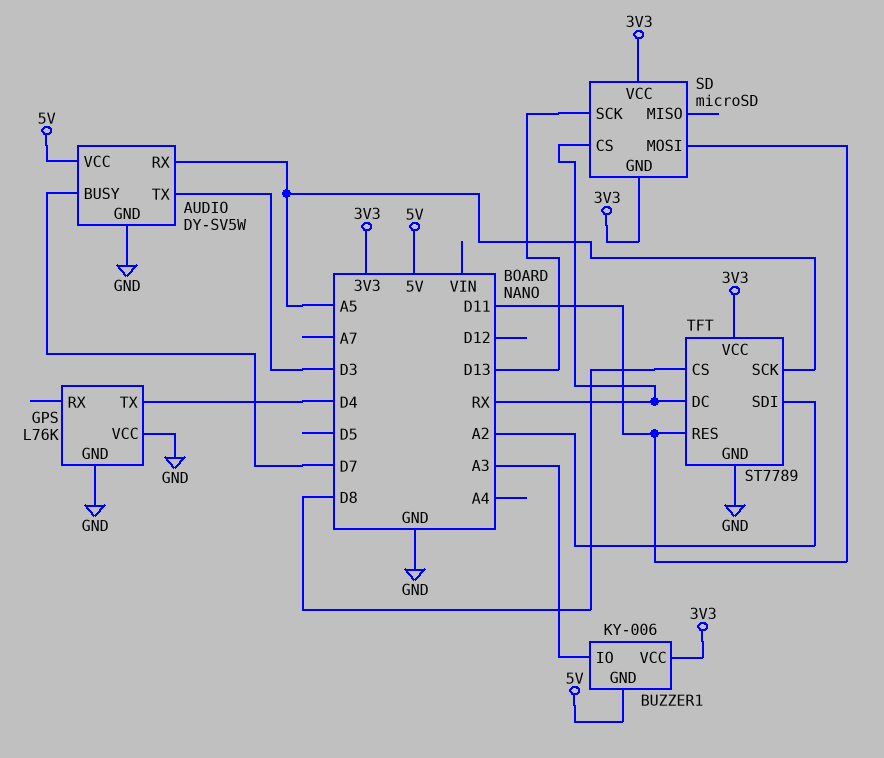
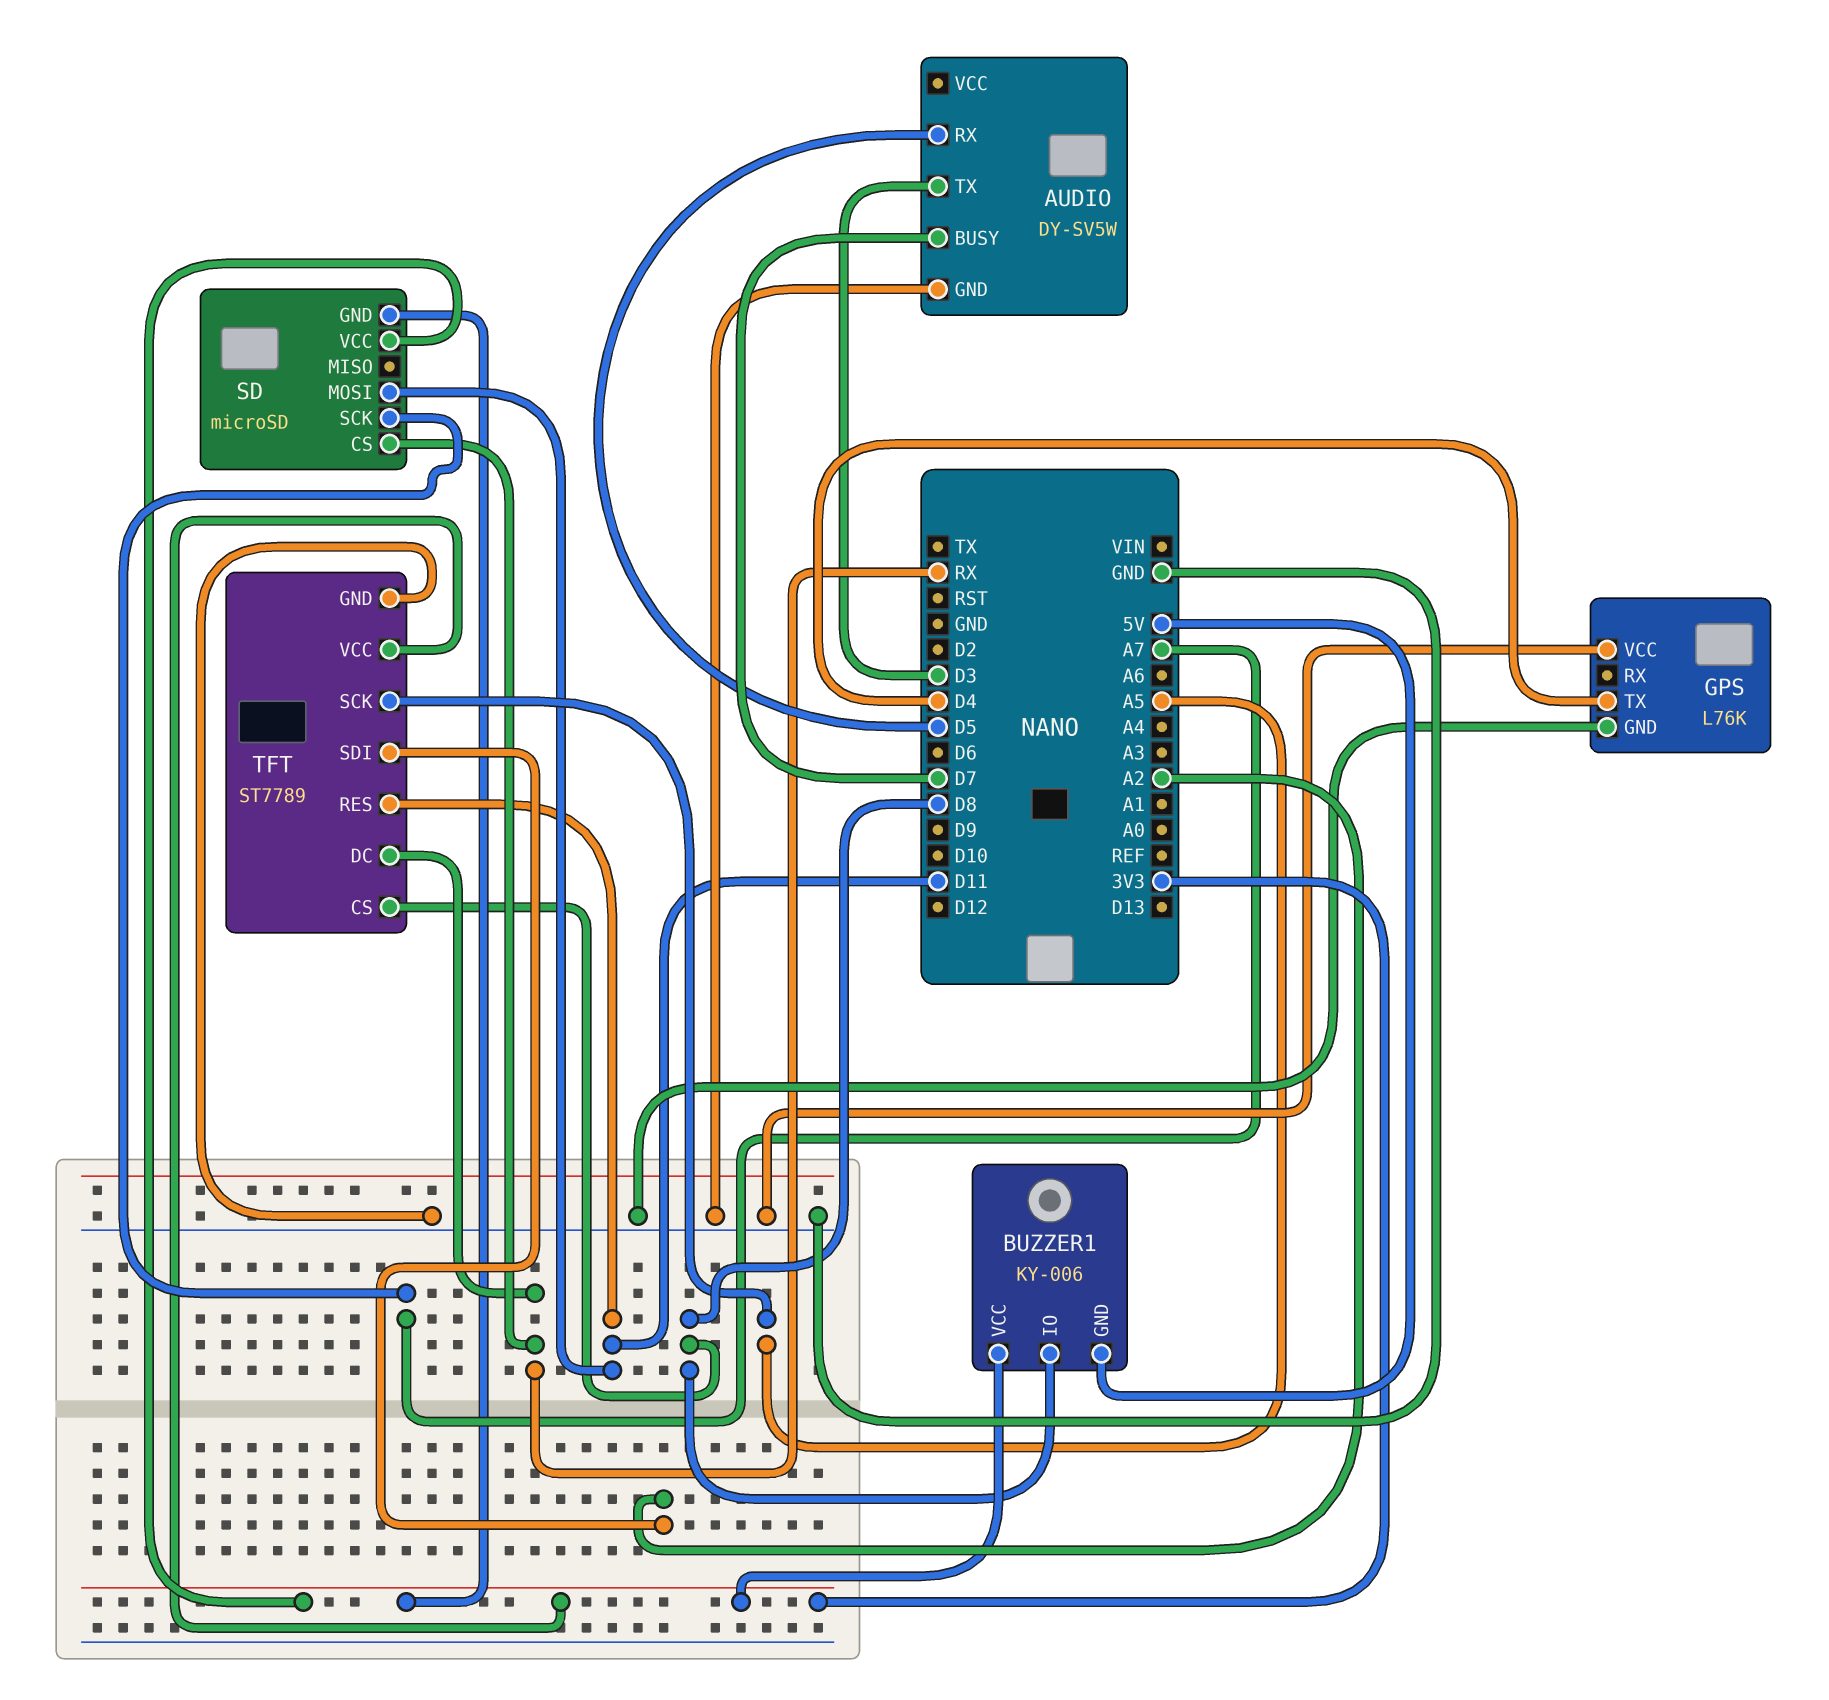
AUDIO pin RX: A5 -> D5
AUDIO pin VCC: 5V -> none
BUZZER1 pin IO: A3 -> D8
SD pin SCK: D13 -> A7

